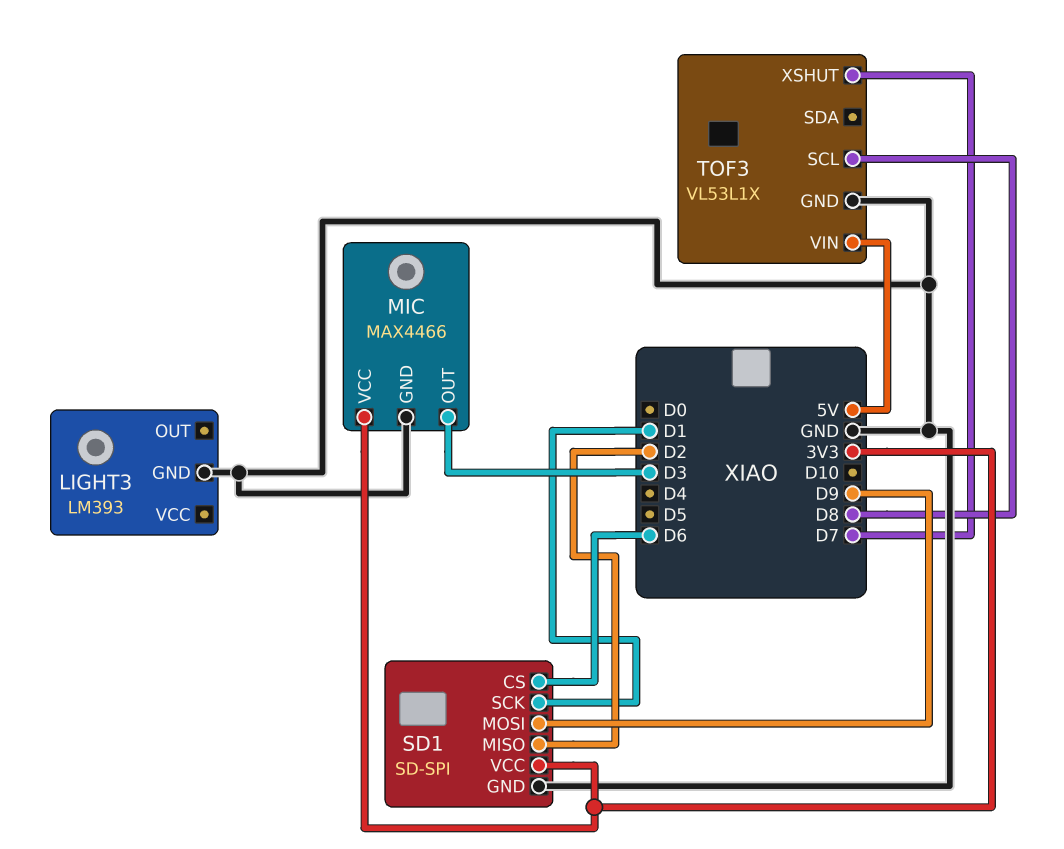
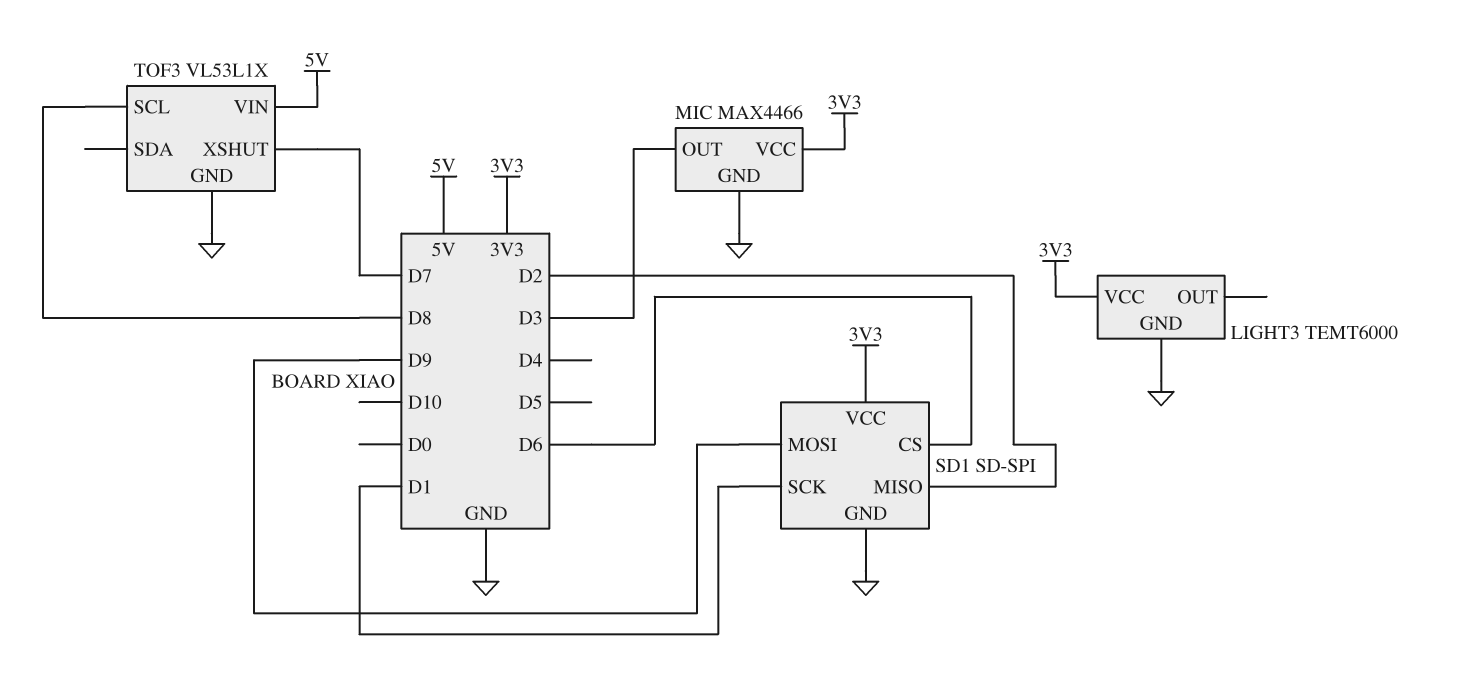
LIGHT3: LM393 -> TEMT6000
LIGHT3 pin VCC: none -> 3V3

